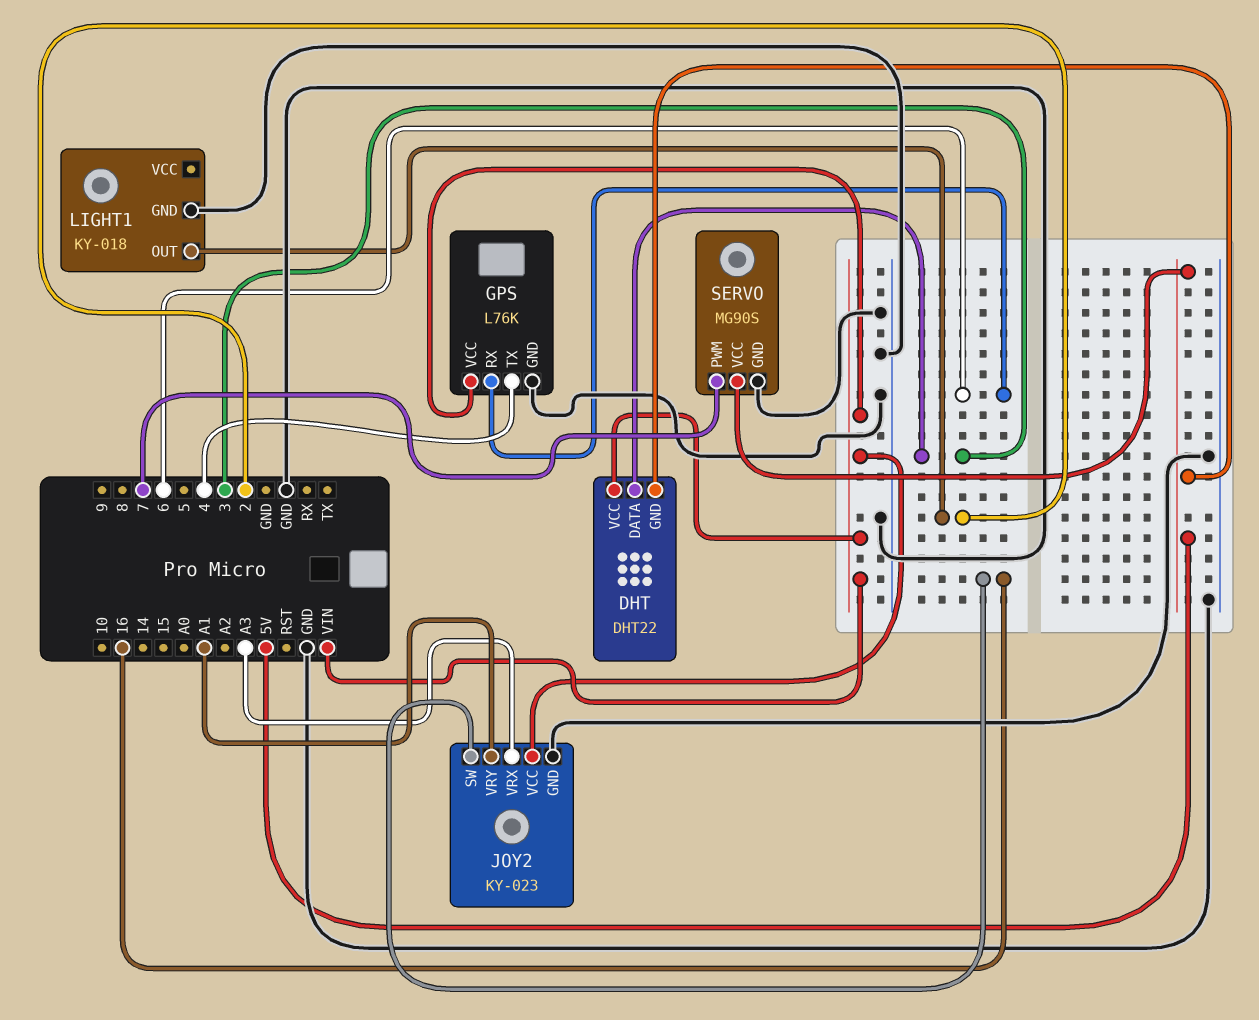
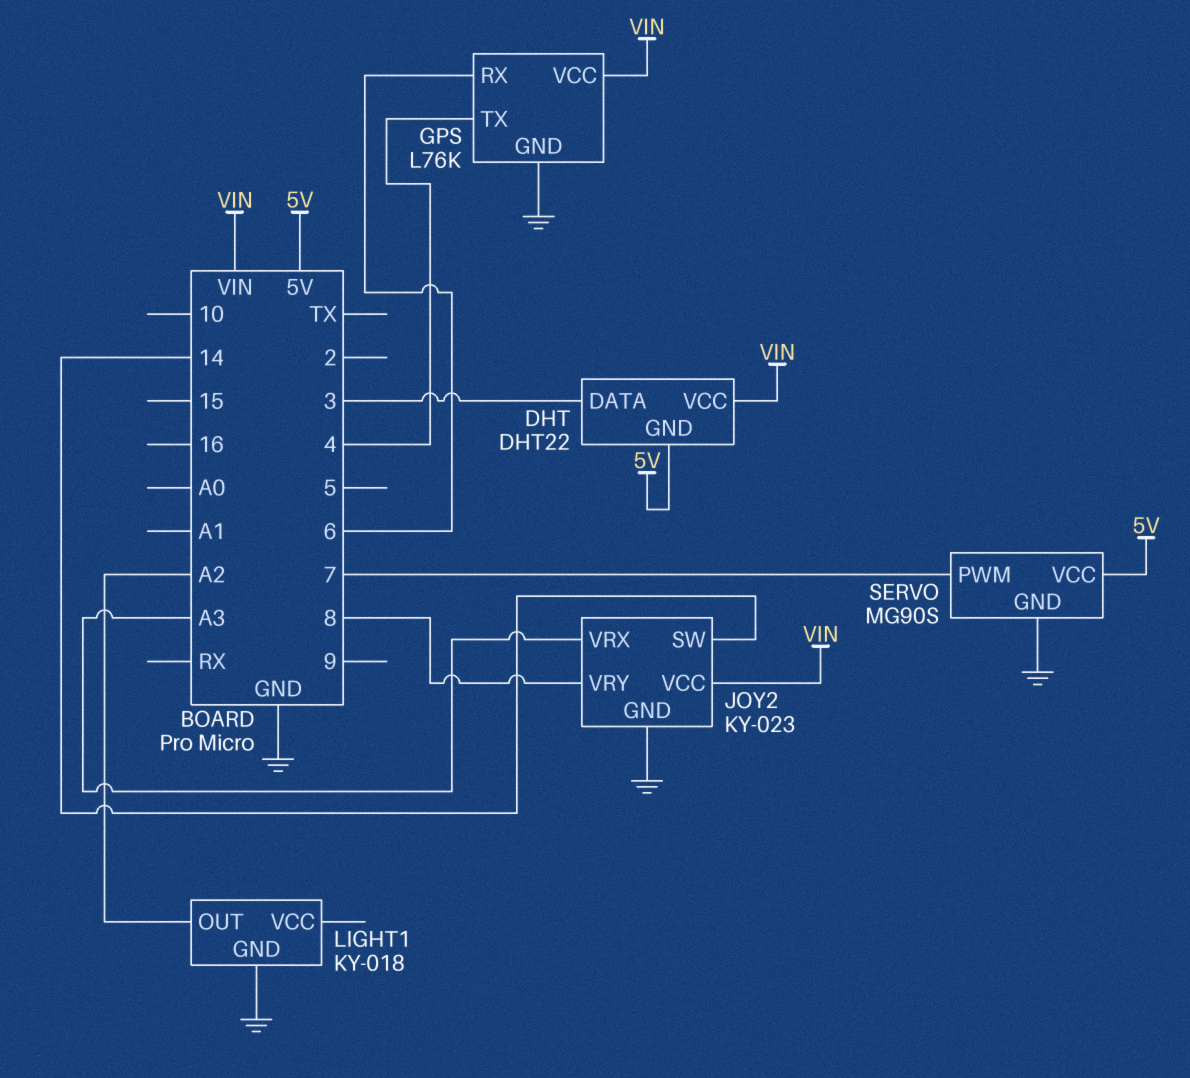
JOY2 pin SW: 16 -> 14
JOY2 pin VRY: A1 -> 8
LIGHT1 pin OUT: 2 -> A2

